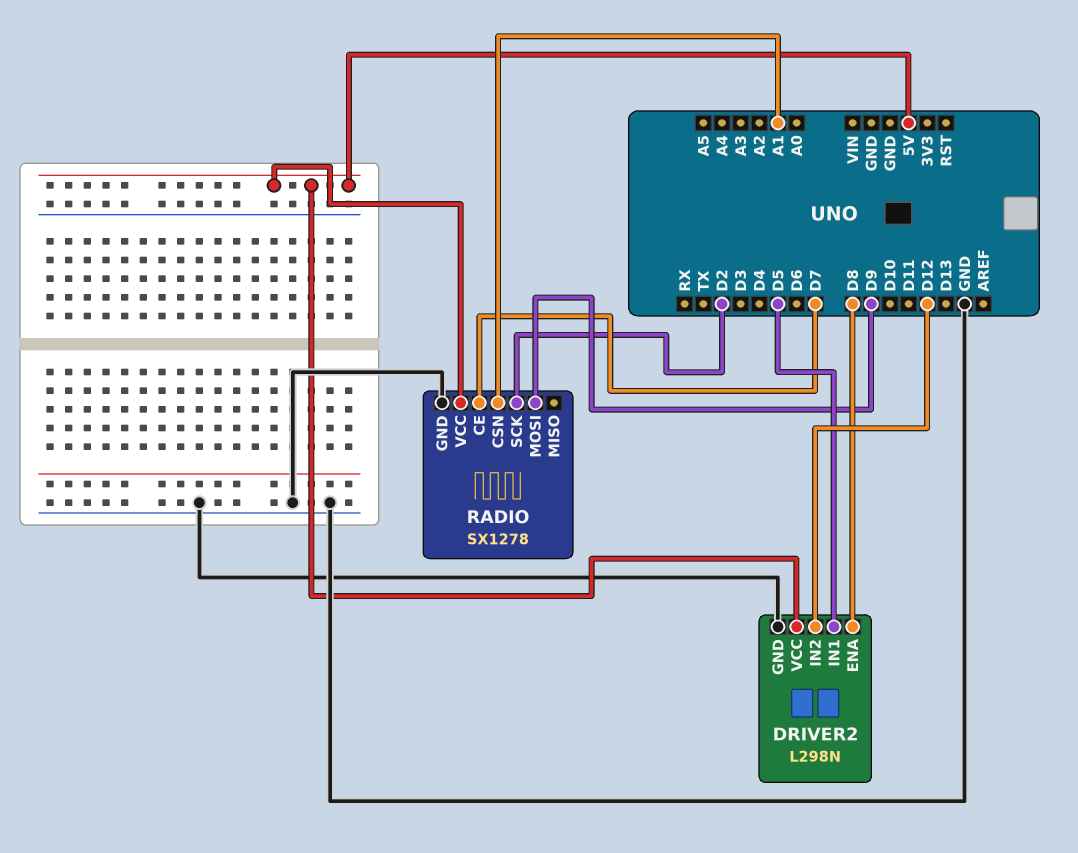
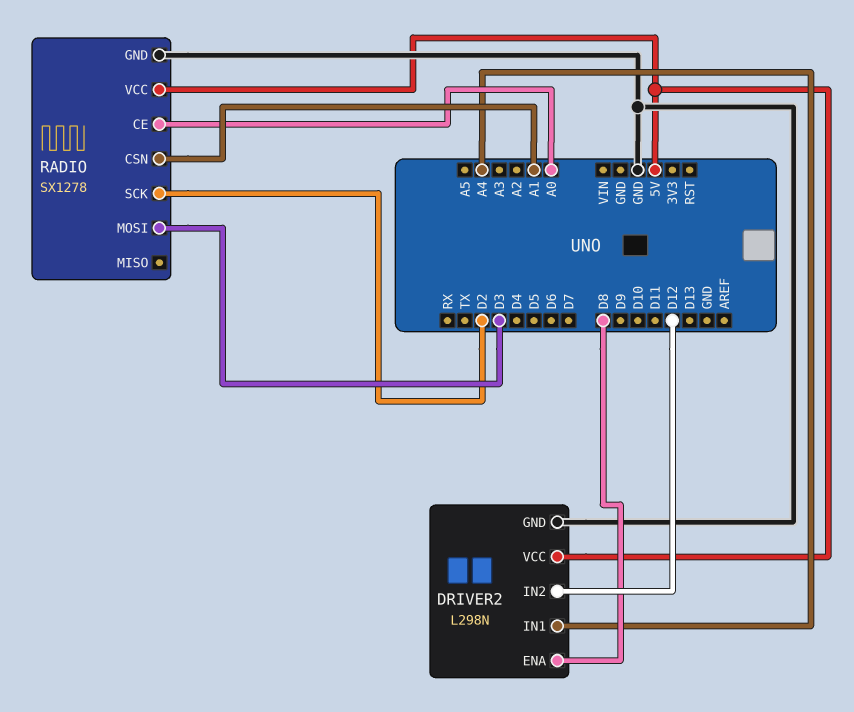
DRIVER2 pin IN1: D5 -> A4
RADIO pin CE: D7 -> A0
RADIO pin MOSI: D9 -> D3

